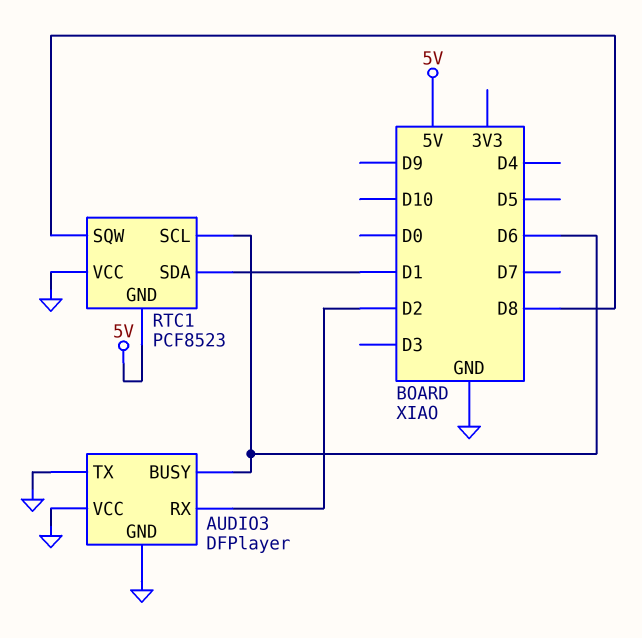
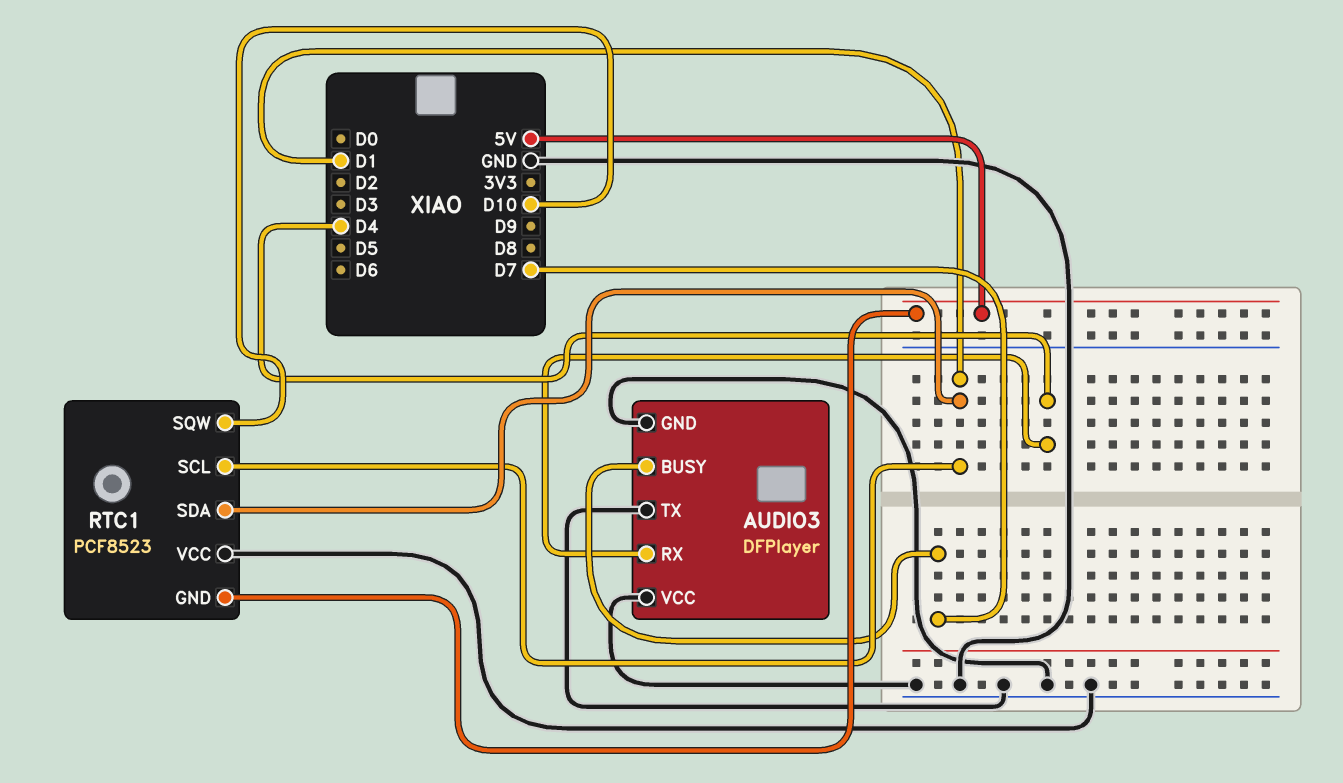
AUDIO3 pin BUSY: D6 -> D7
AUDIO3 pin RX: D2 -> D4
RTC1 pin SCL: D6 -> D1
RTC1 pin SQW: D8 -> D10

